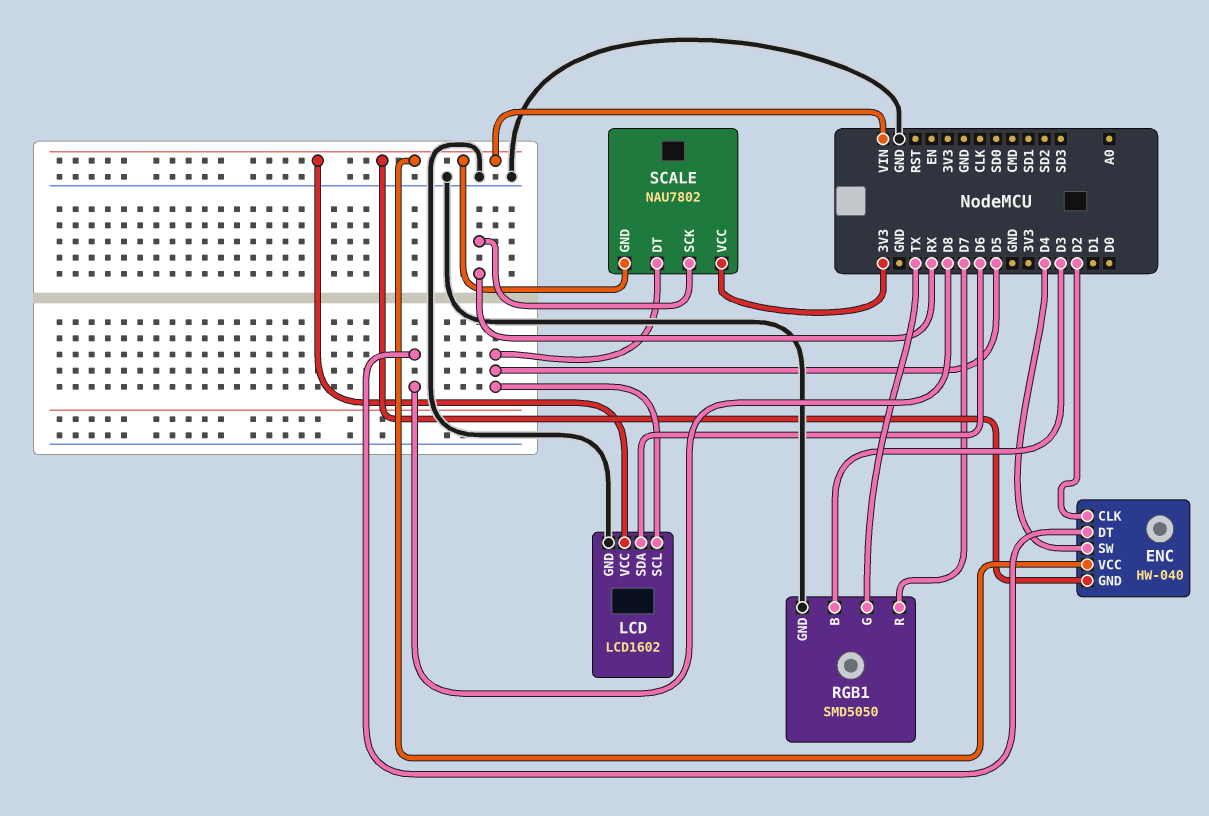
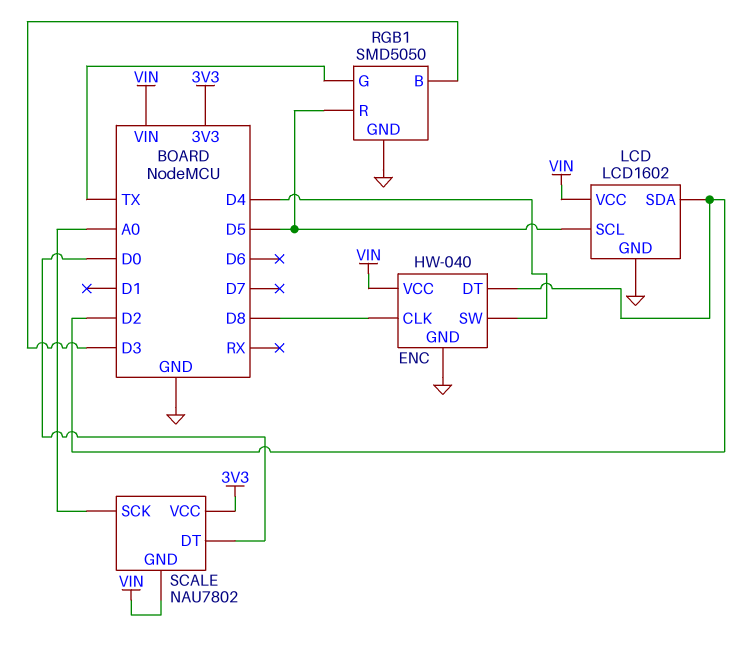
ENC pin CLK: D2 -> D8
ENC pin DT: D8 -> D2
ENC pin GND: VIN -> GND
LCD pin SDA: D6 -> D2
RGB1 pin R: D7 -> D5
SCALE pin DT: D5 -> D0
SCALE pin SCK: RX -> A0

